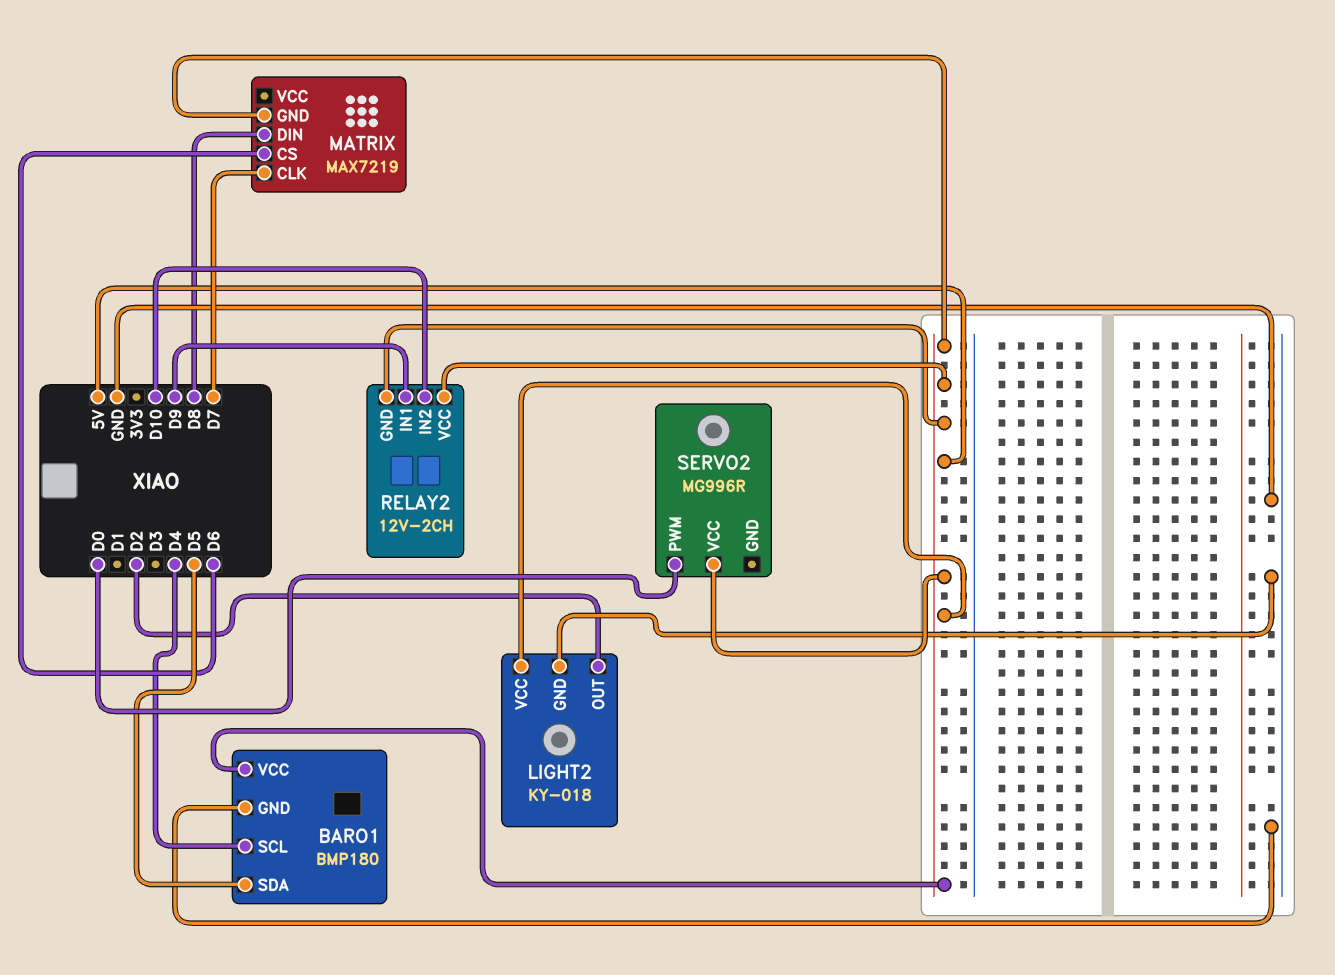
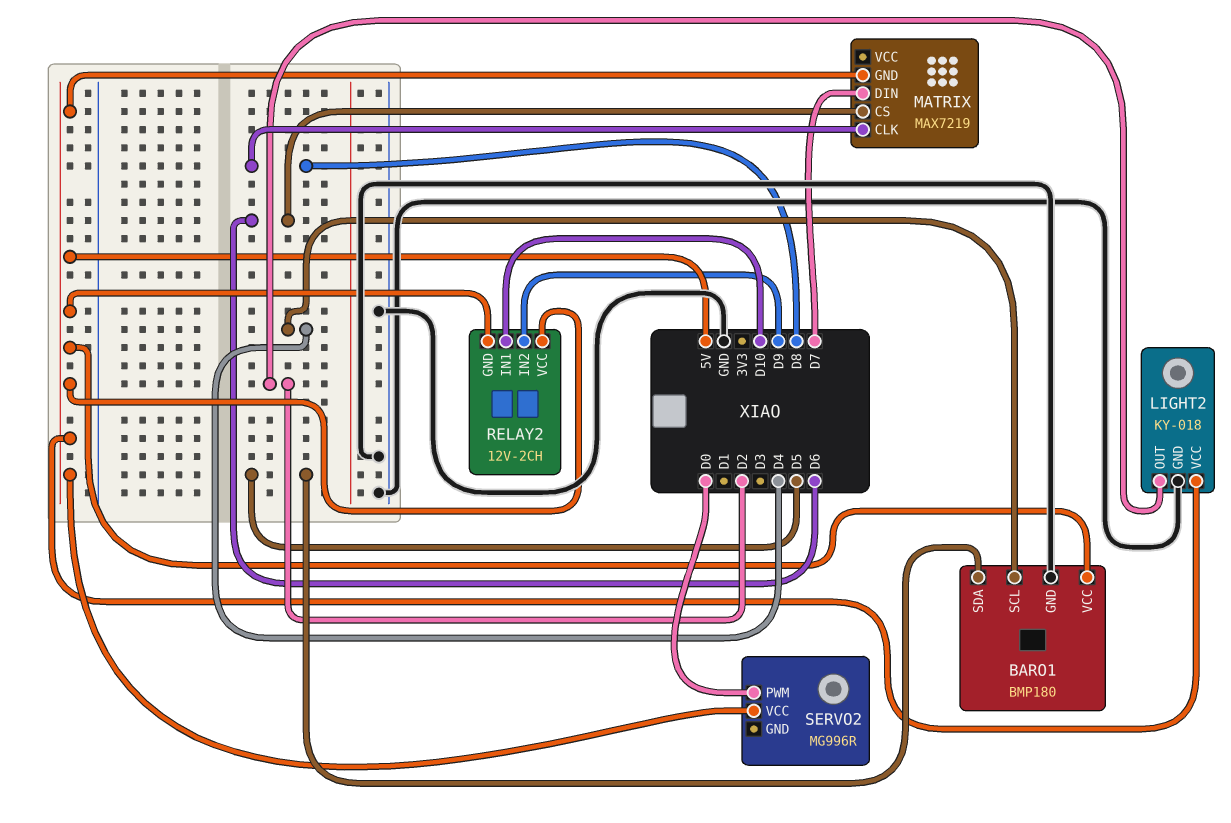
MATRIX pin CLK: D7 -> D8
MATRIX pin DIN: D8 -> D7
RELAY2 pin IN1: D9 -> D10
RELAY2 pin IN2: D10 -> D9

